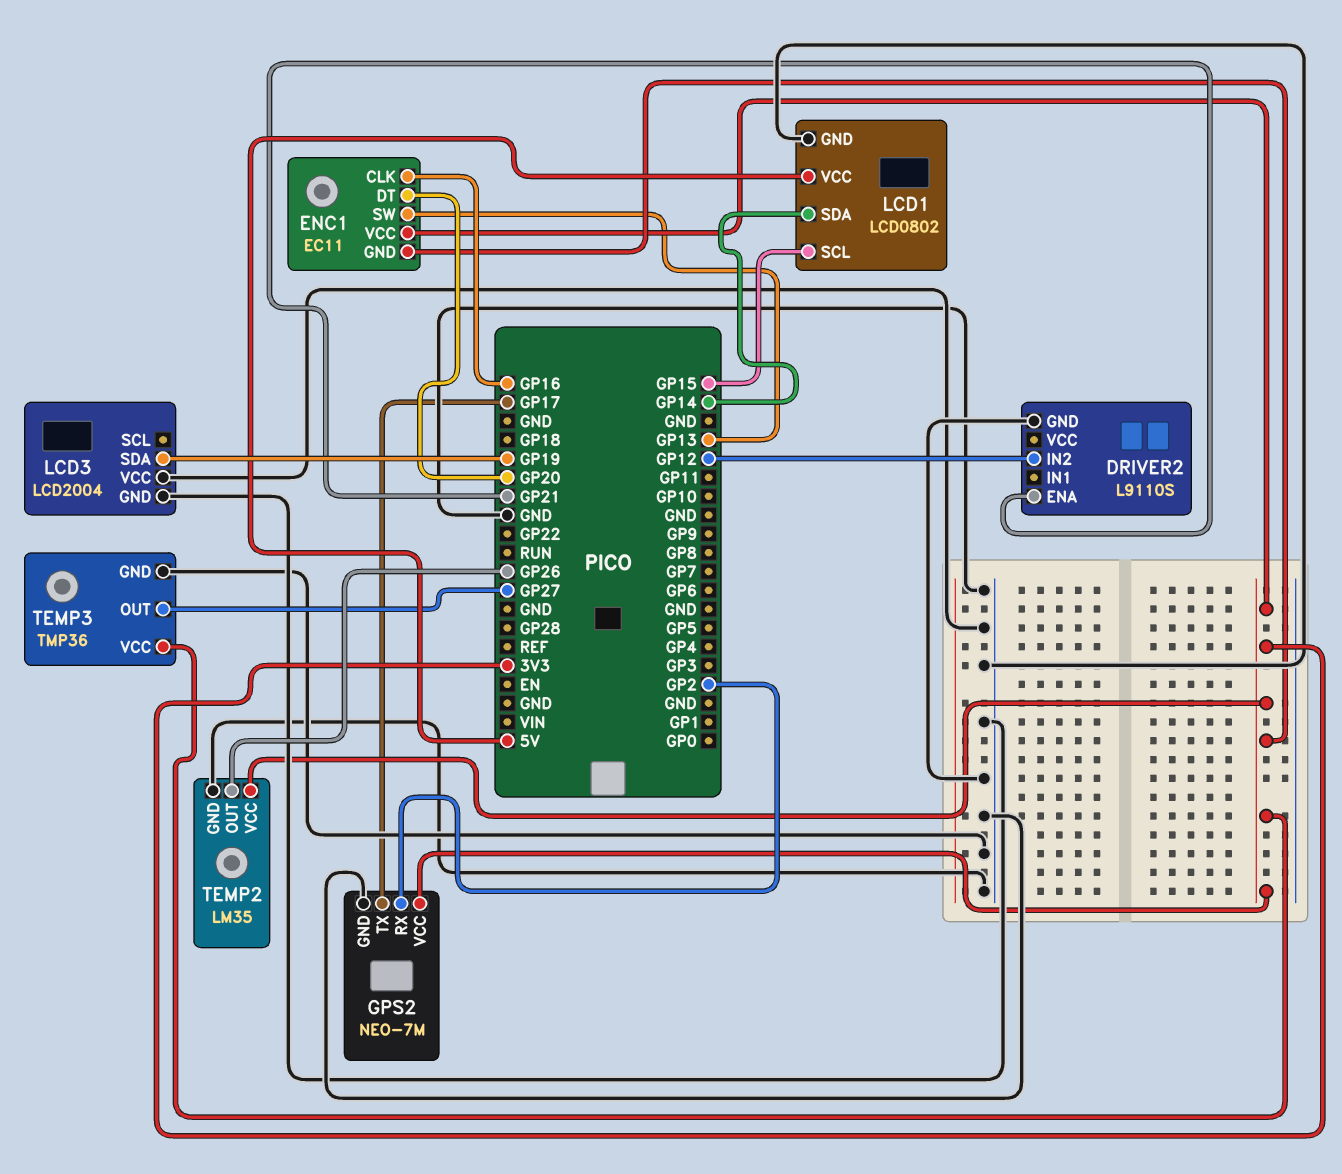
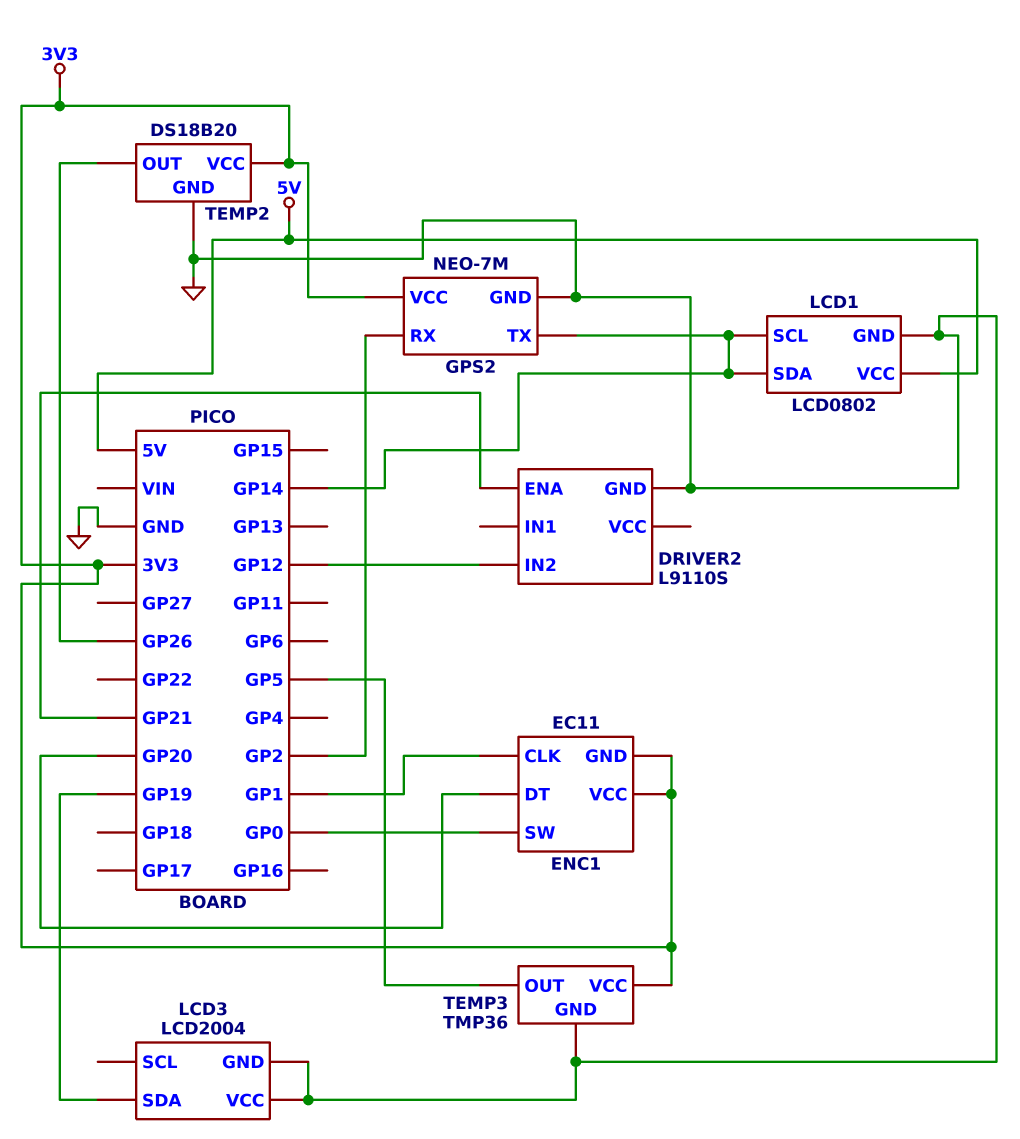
ENC1 pin CLK: GP16 -> GP1
ENC1 pin SW: GP13 -> GP0
GPS2 pin TX: GP17 -> GP14
LCD1 pin SCL: GP15 -> GP14
TEMP2: LM35 -> DS18B20
TEMP3 pin OUT: GP27 -> GP5

